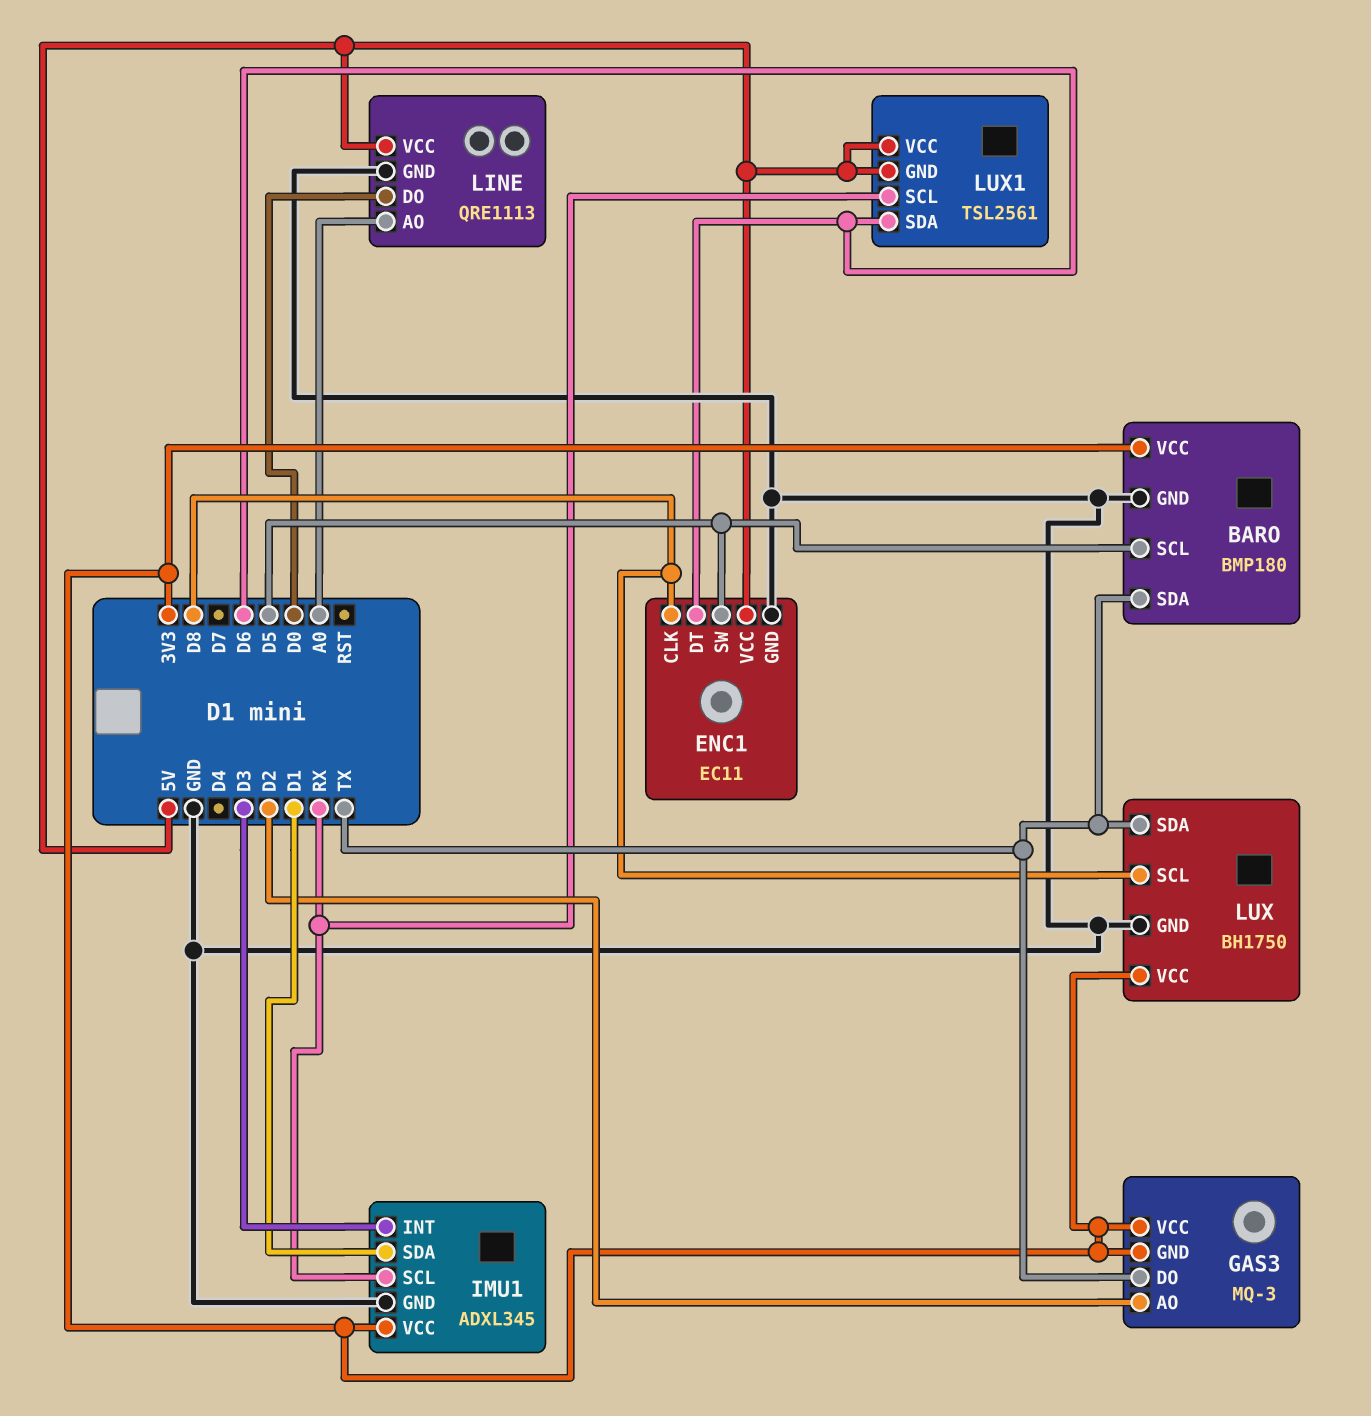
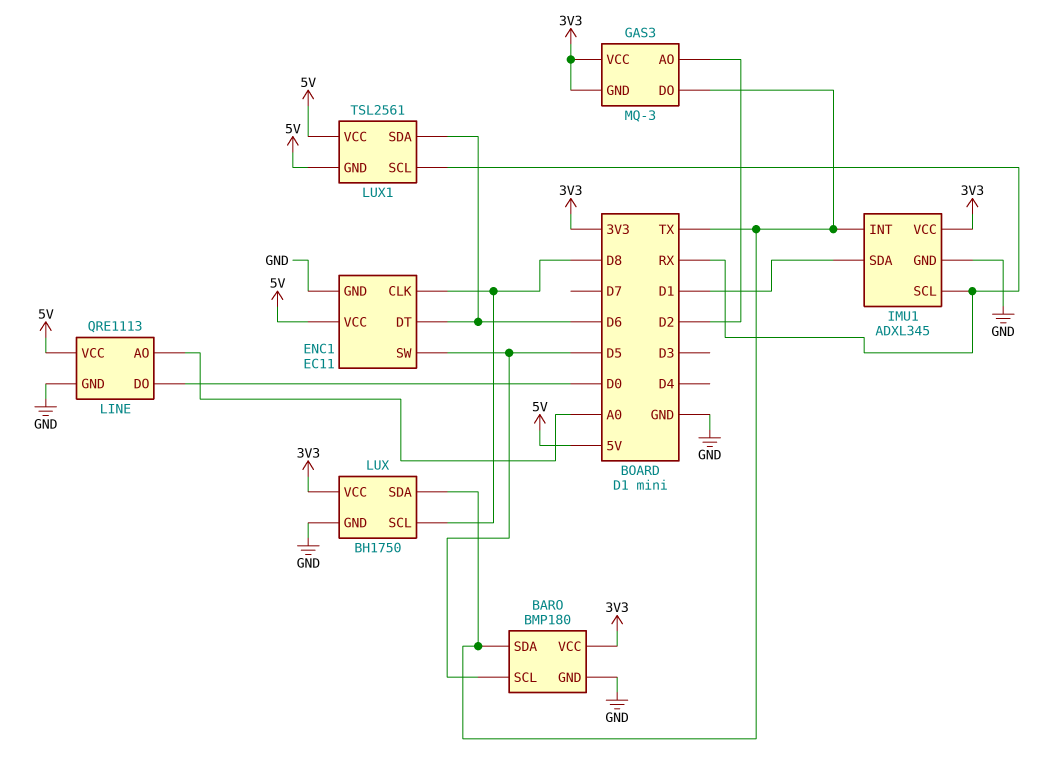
IMU1 pin INT: D3 -> TX

